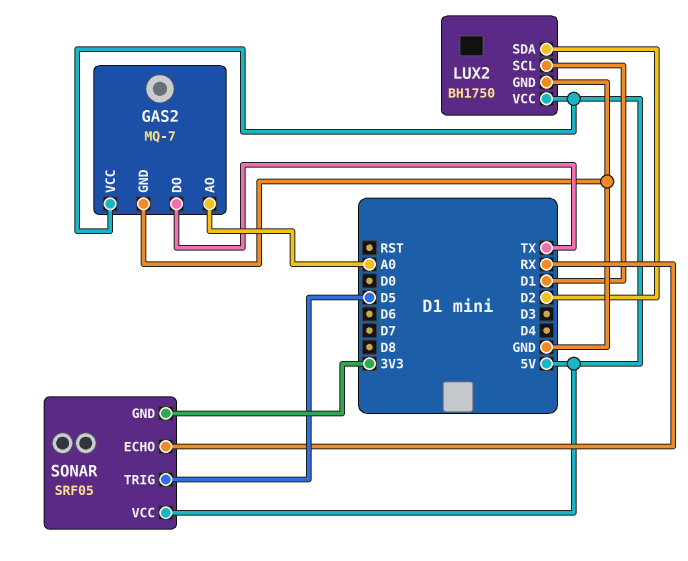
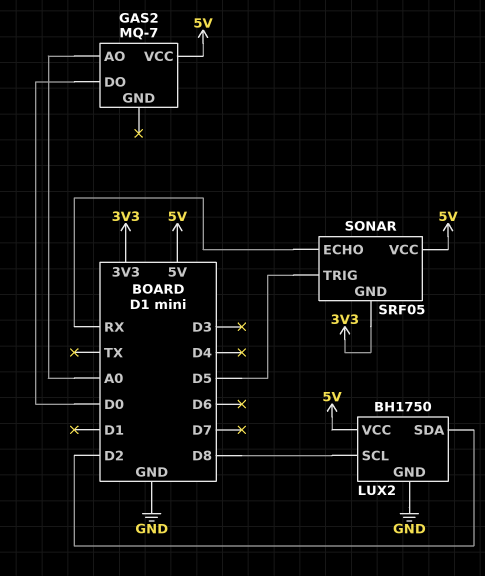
GAS2 pin DO: TX -> D0
GAS2 pin GND: GND -> none
LUX2 pin SCL: D1 -> D8

